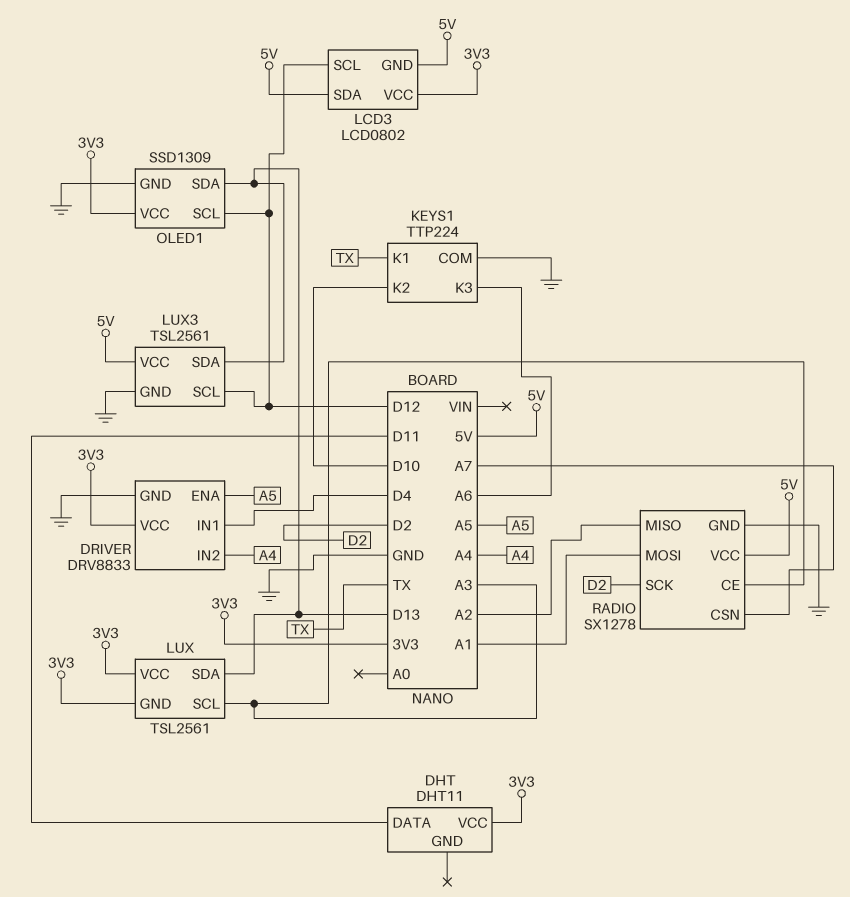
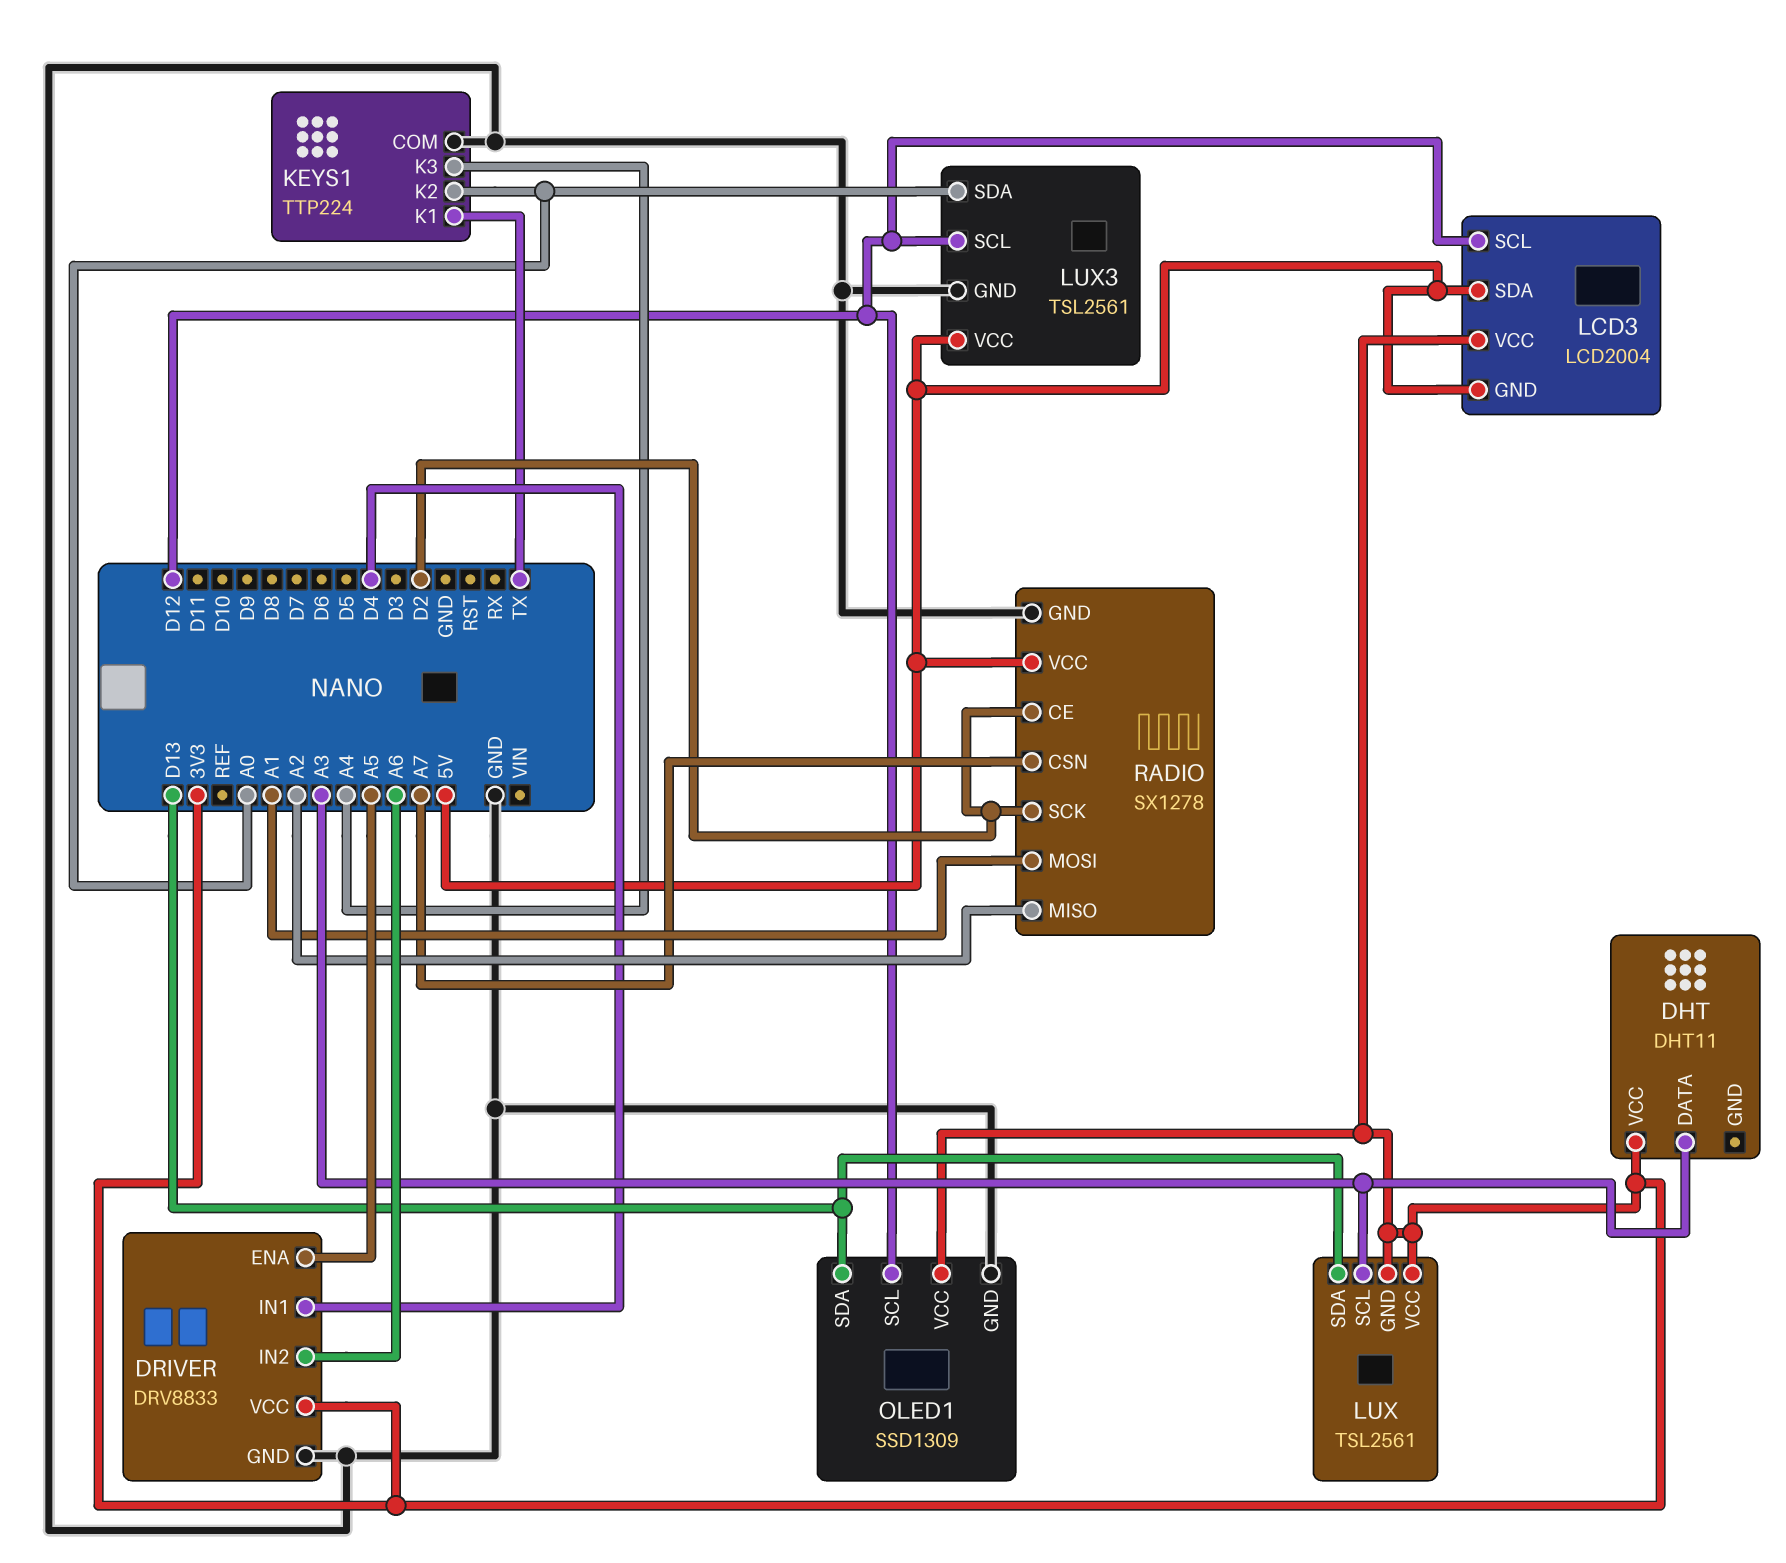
DHT pin DATA: D11 -> A3
DRIVER pin IN2: A4 -> A6
KEYS1 pin K2: D10 -> A0
KEYS1 pin K3: A6 -> A4
LCD3: LCD0802 -> LCD2004
LUX3 pin SDA: D13 -> A0
RADIO pin CE: A3 -> D2

